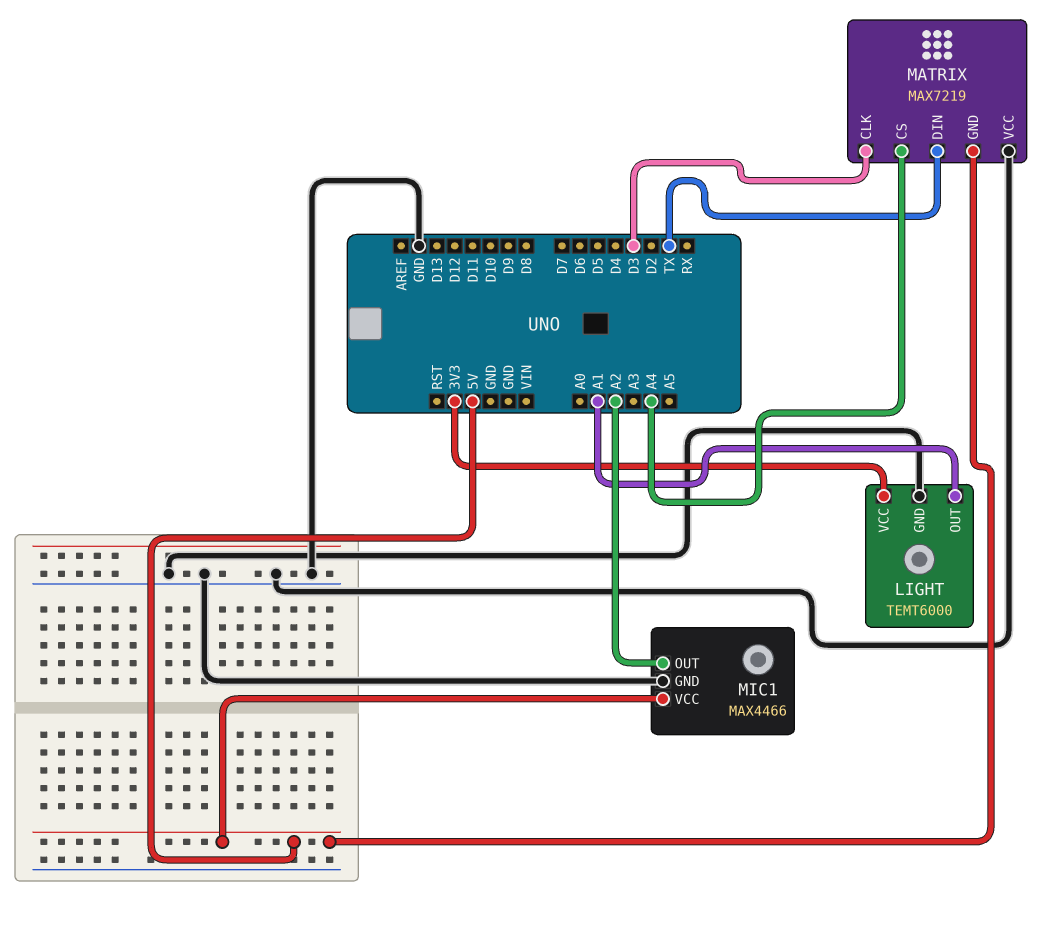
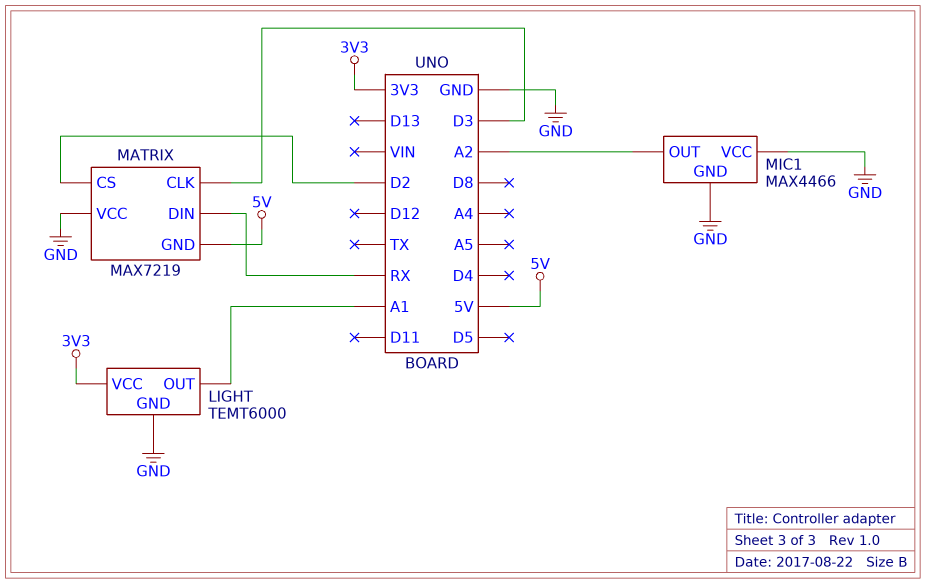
MATRIX pin CS: A4 -> D2
MATRIX pin DIN: TX -> RX
MIC1 pin VCC: 5V -> GND

